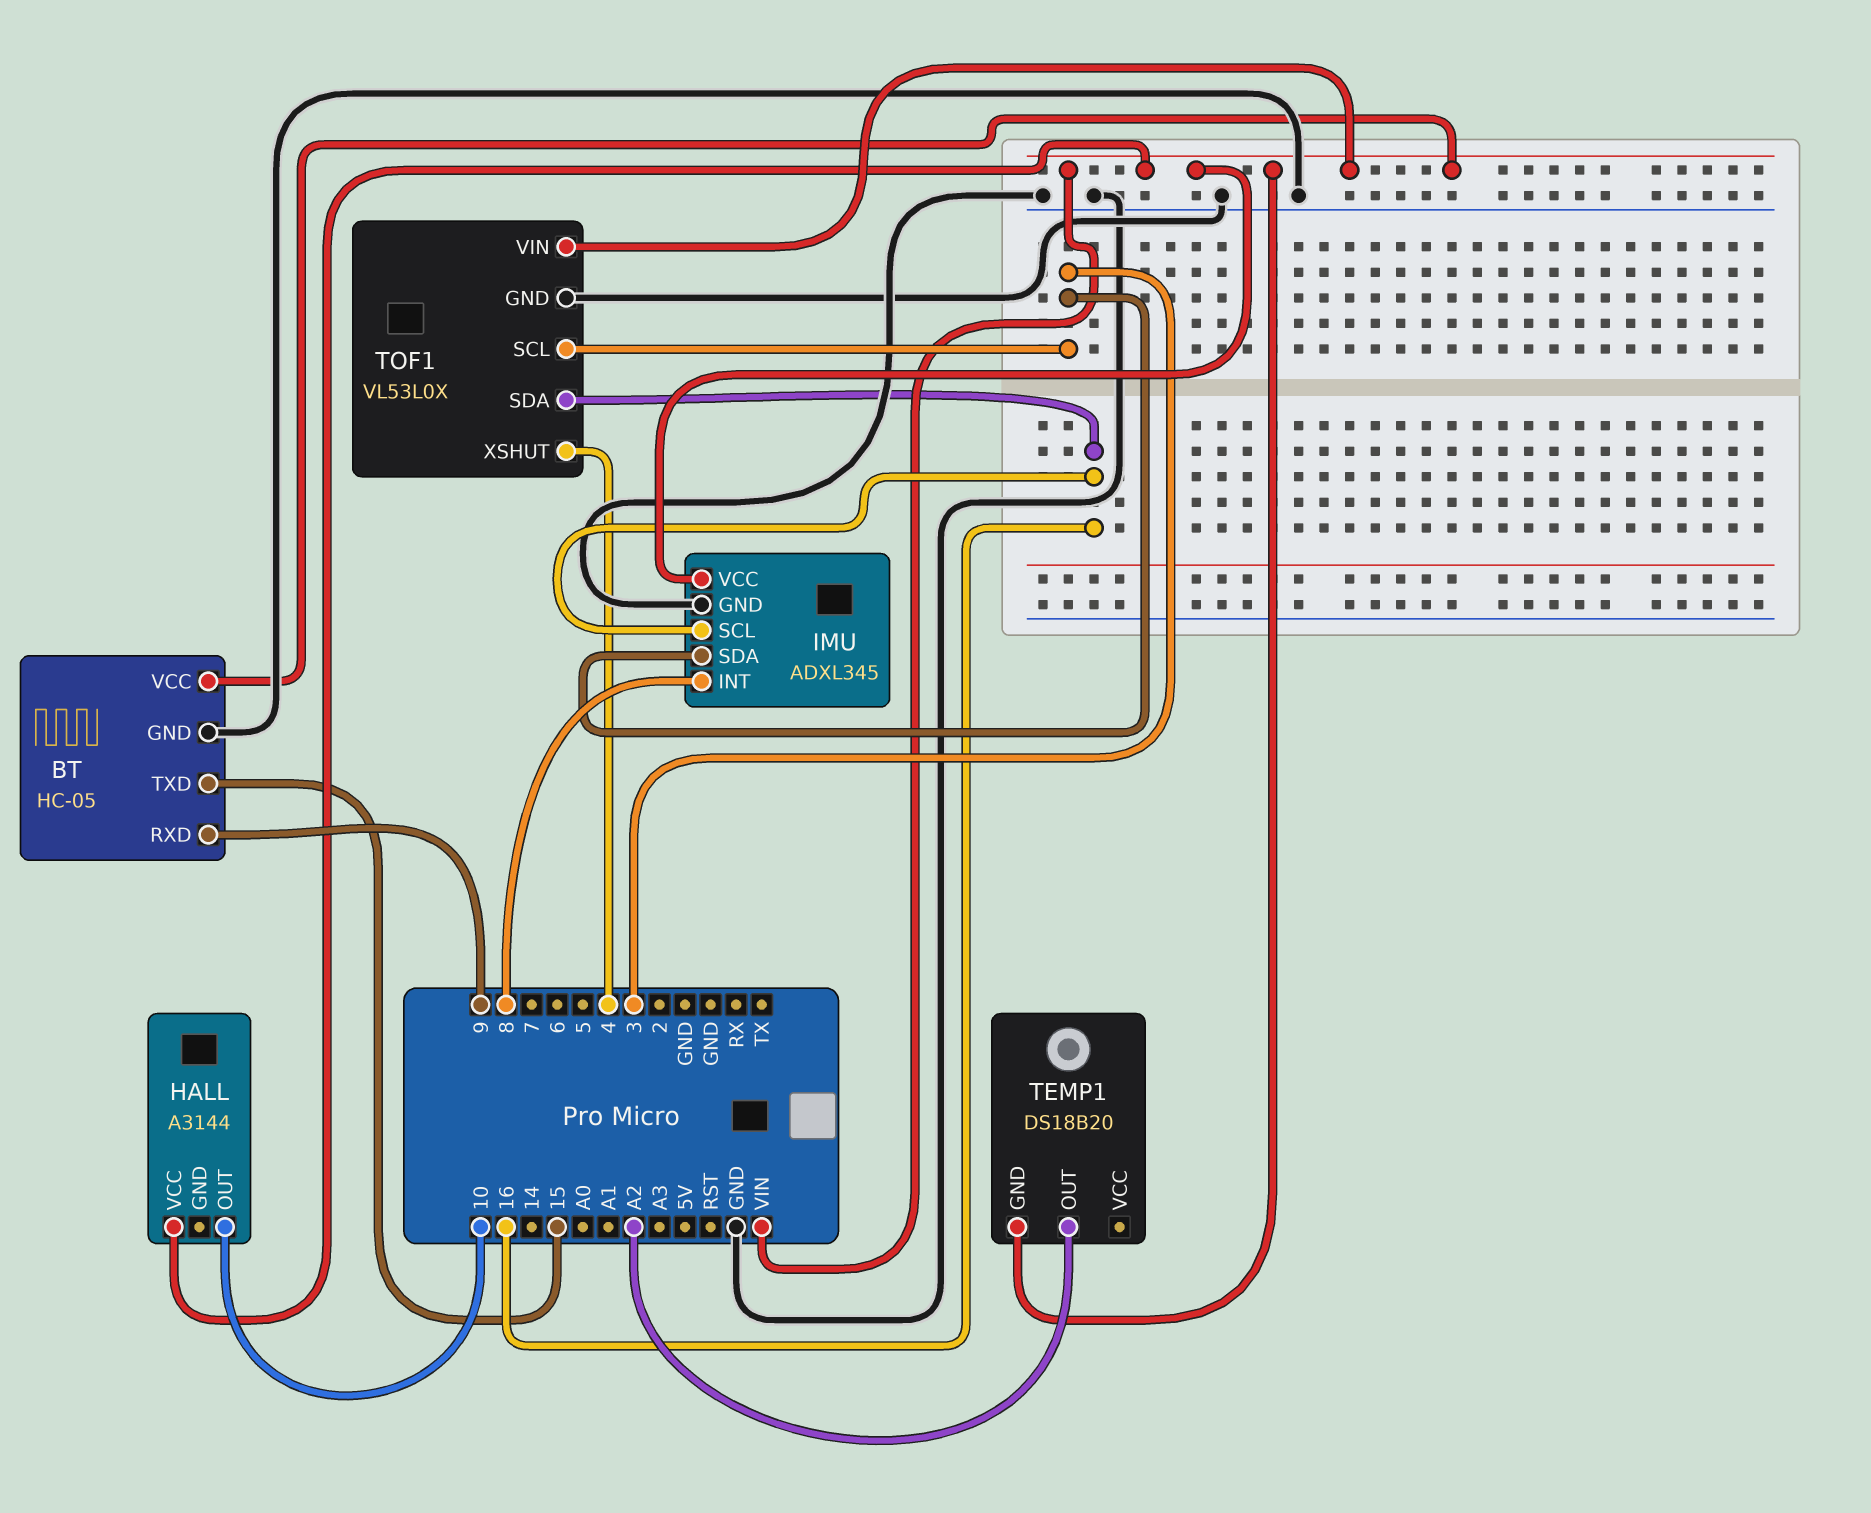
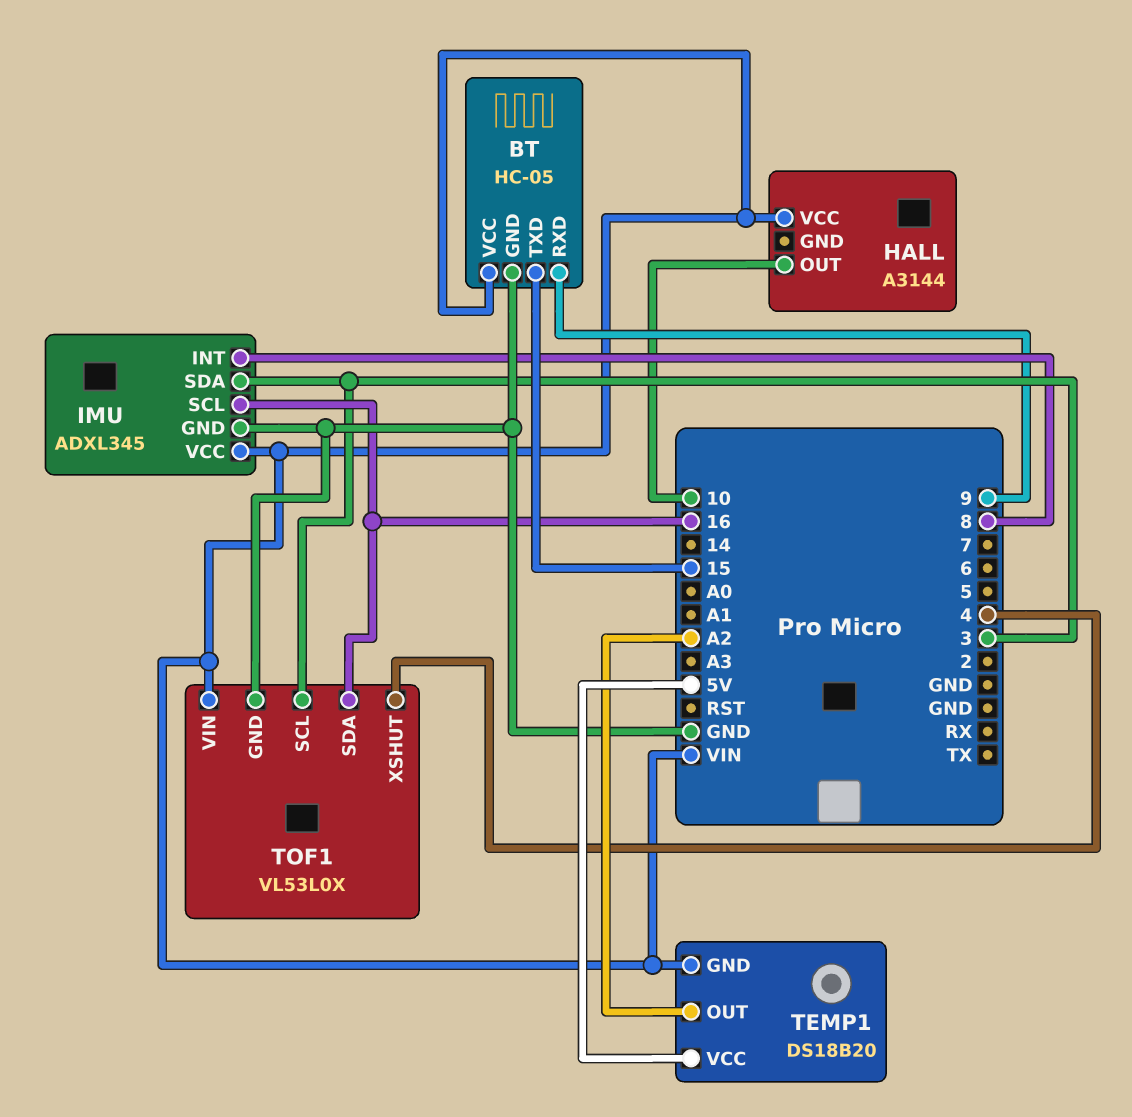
TEMP1 pin VCC: none -> 5V

